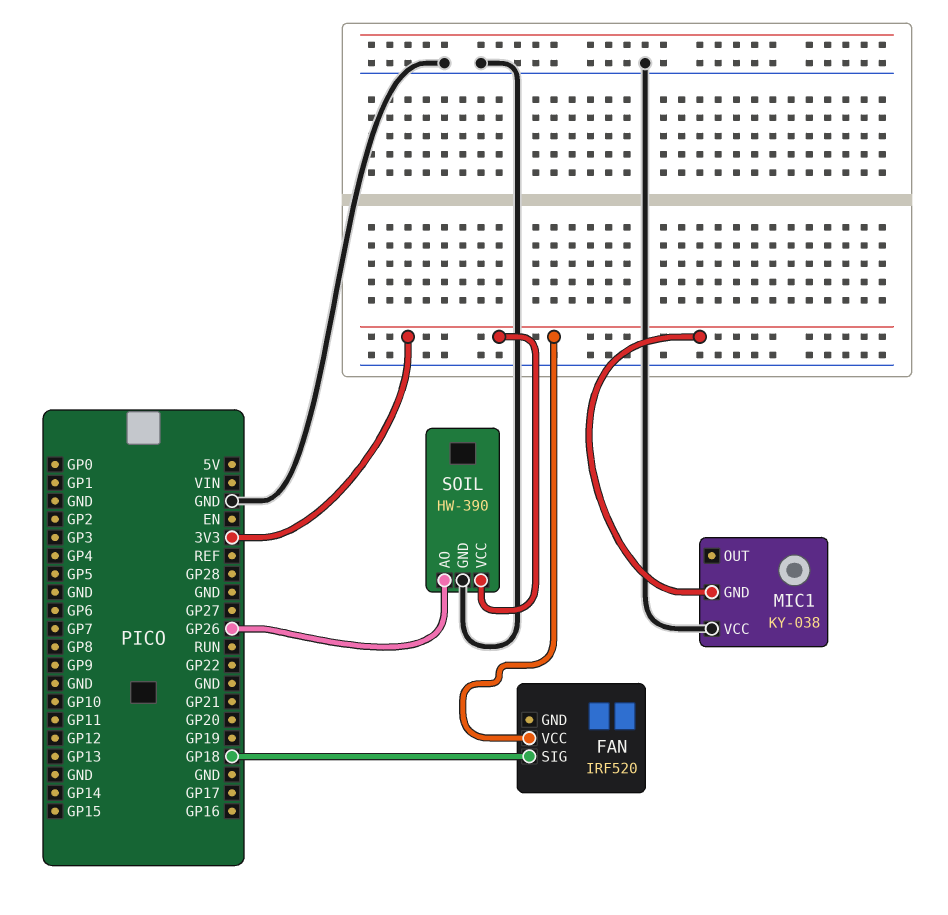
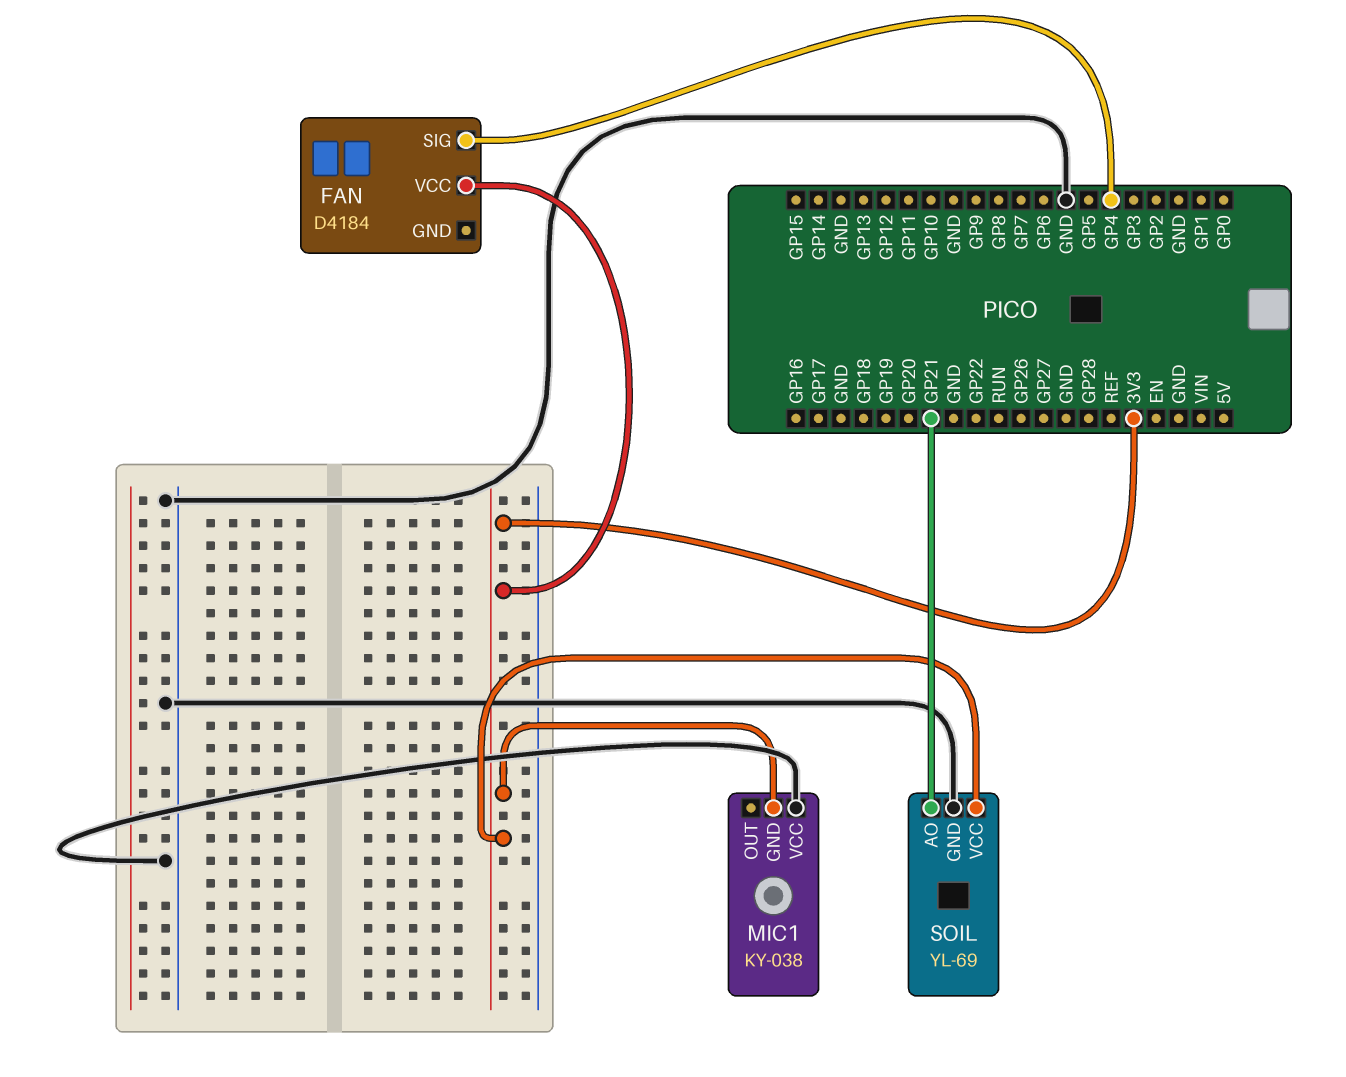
FAN: IRF520 -> D4184
FAN pin SIG: GP18 -> GP4
SOIL: HW-390 -> YL-69
SOIL pin AO: GP26 -> GP21

